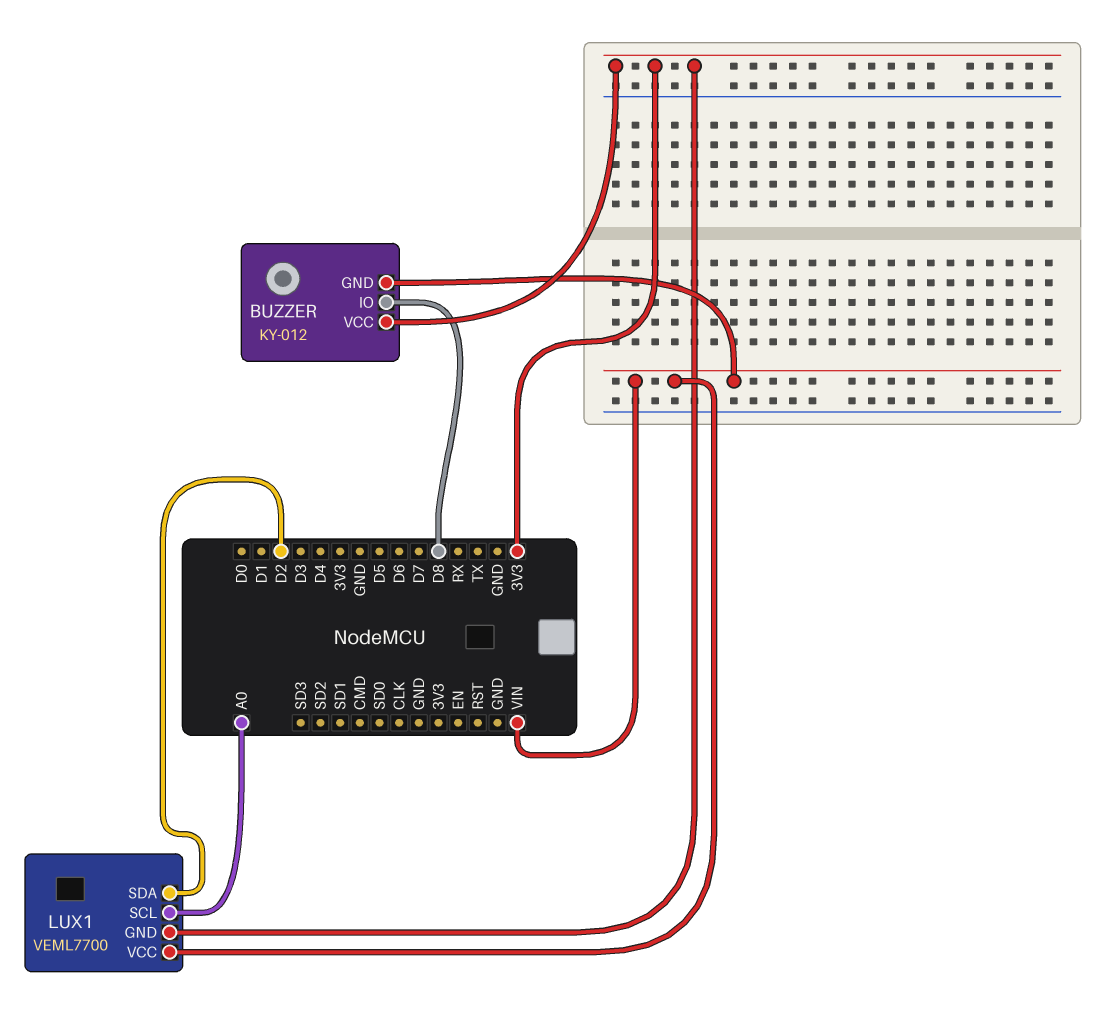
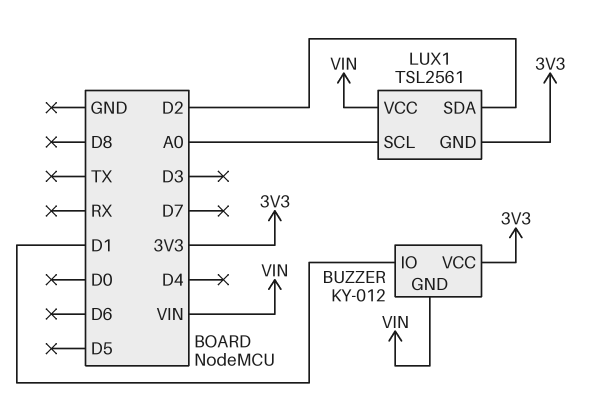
BUZZER pin IO: D8 -> D1
LUX1: VEML7700 -> TSL2561

